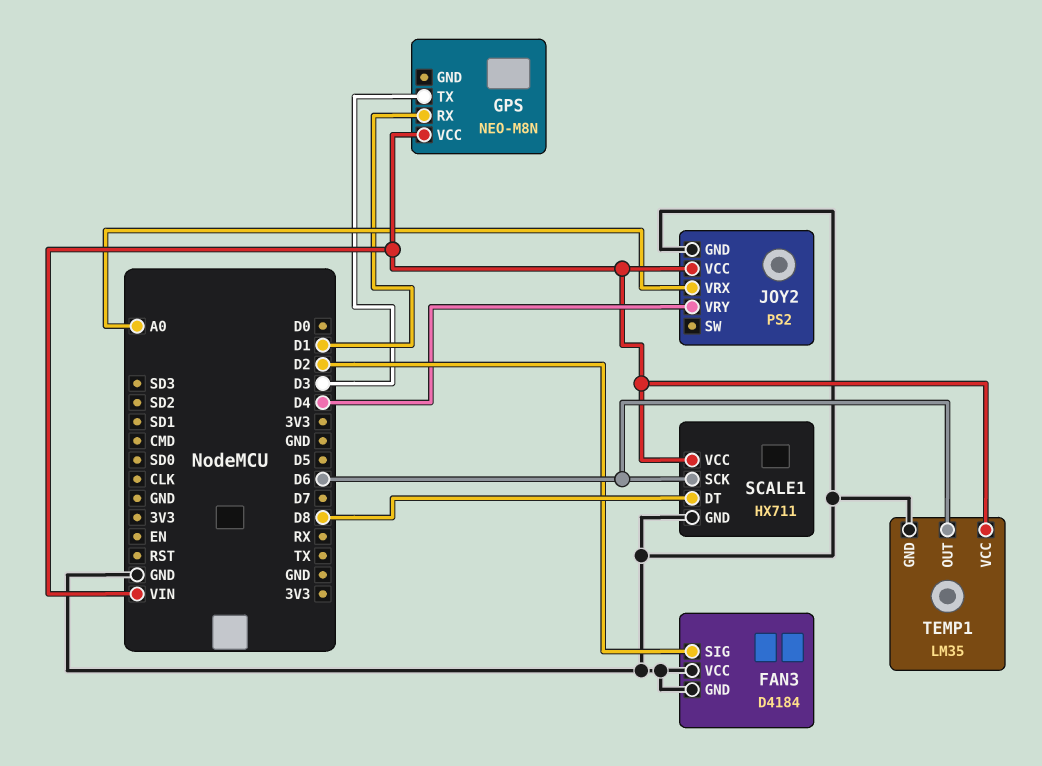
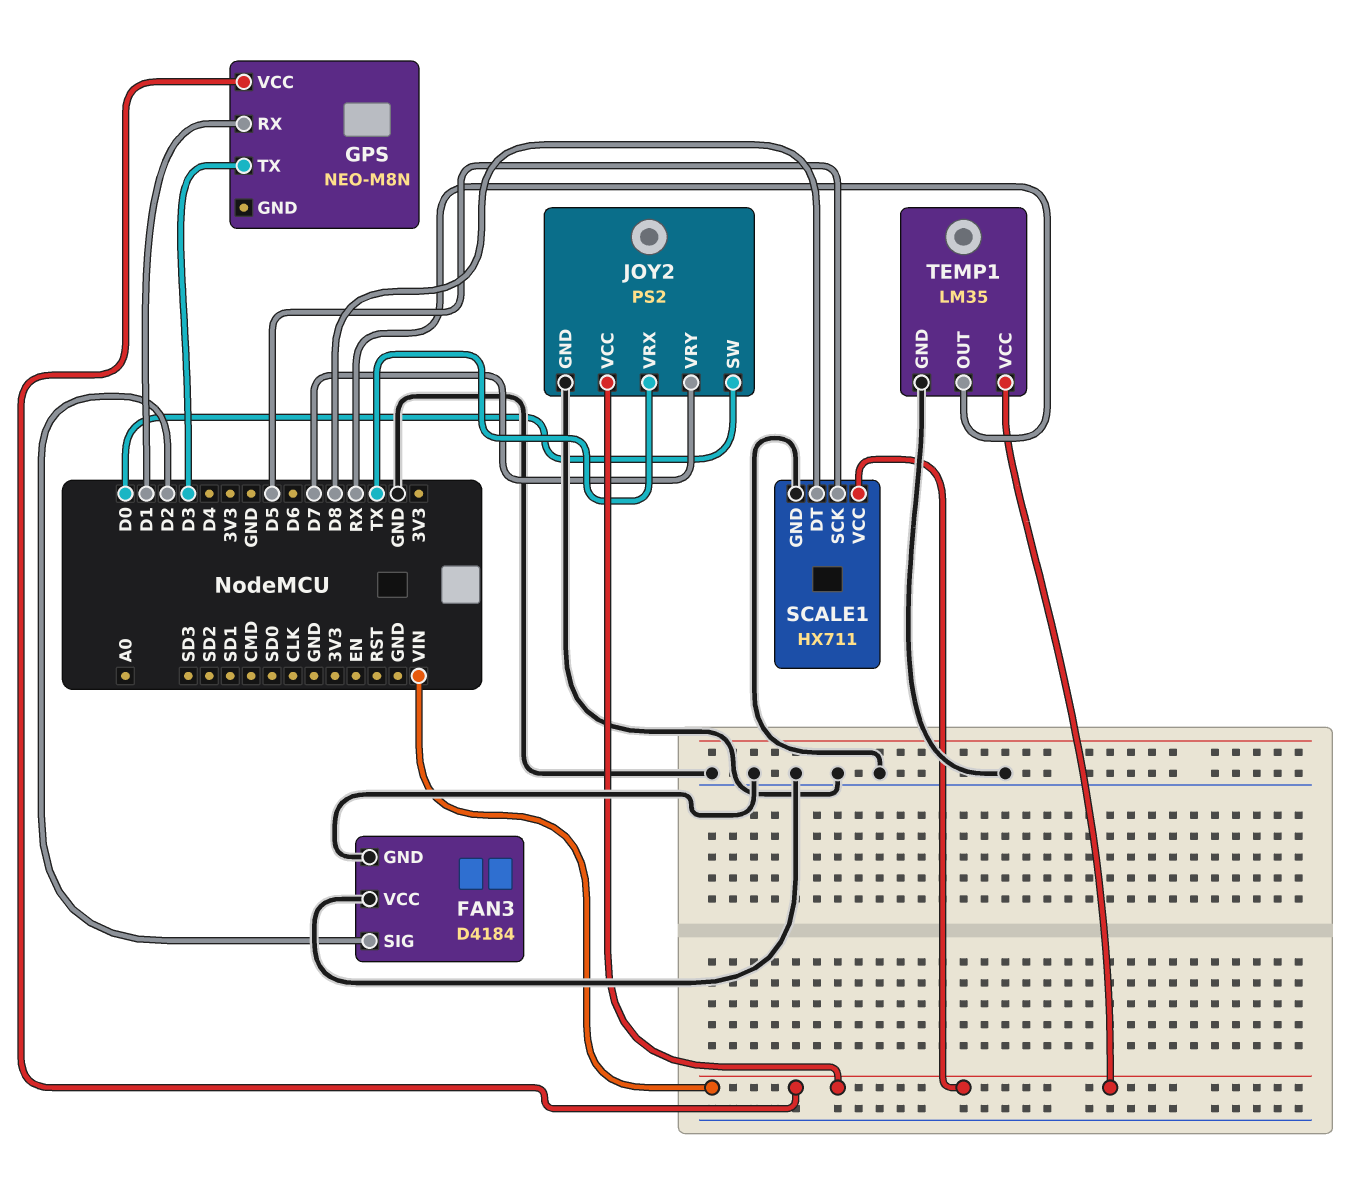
JOY2 pin SW: none -> D0
JOY2 pin VRX: A0 -> TX
JOY2 pin VRY: D4 -> D7
SCALE1 pin SCK: D6 -> D5
TEMP1 pin OUT: D6 -> RX

